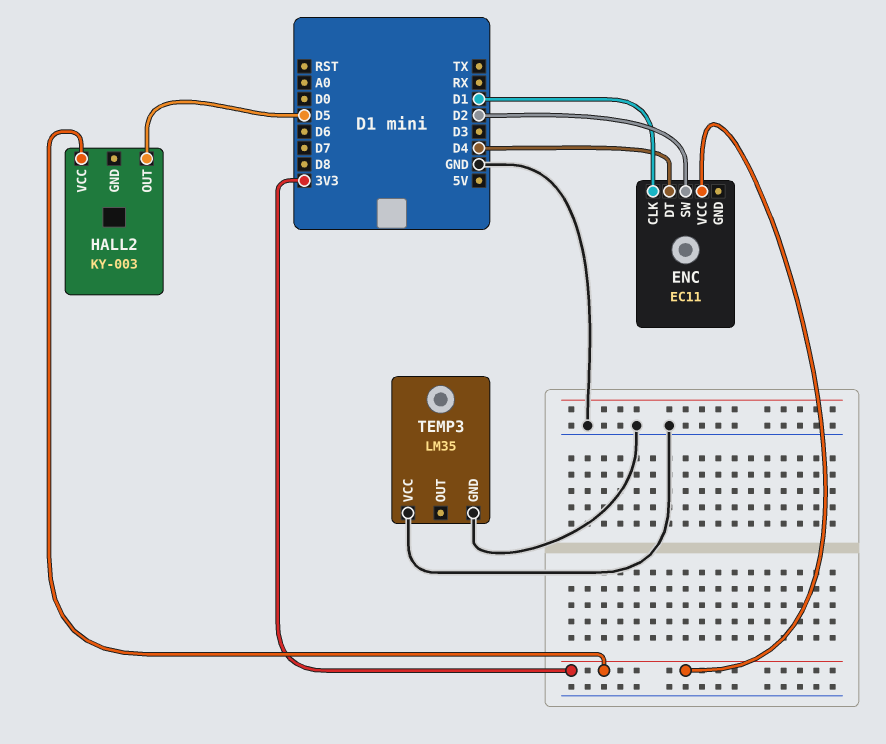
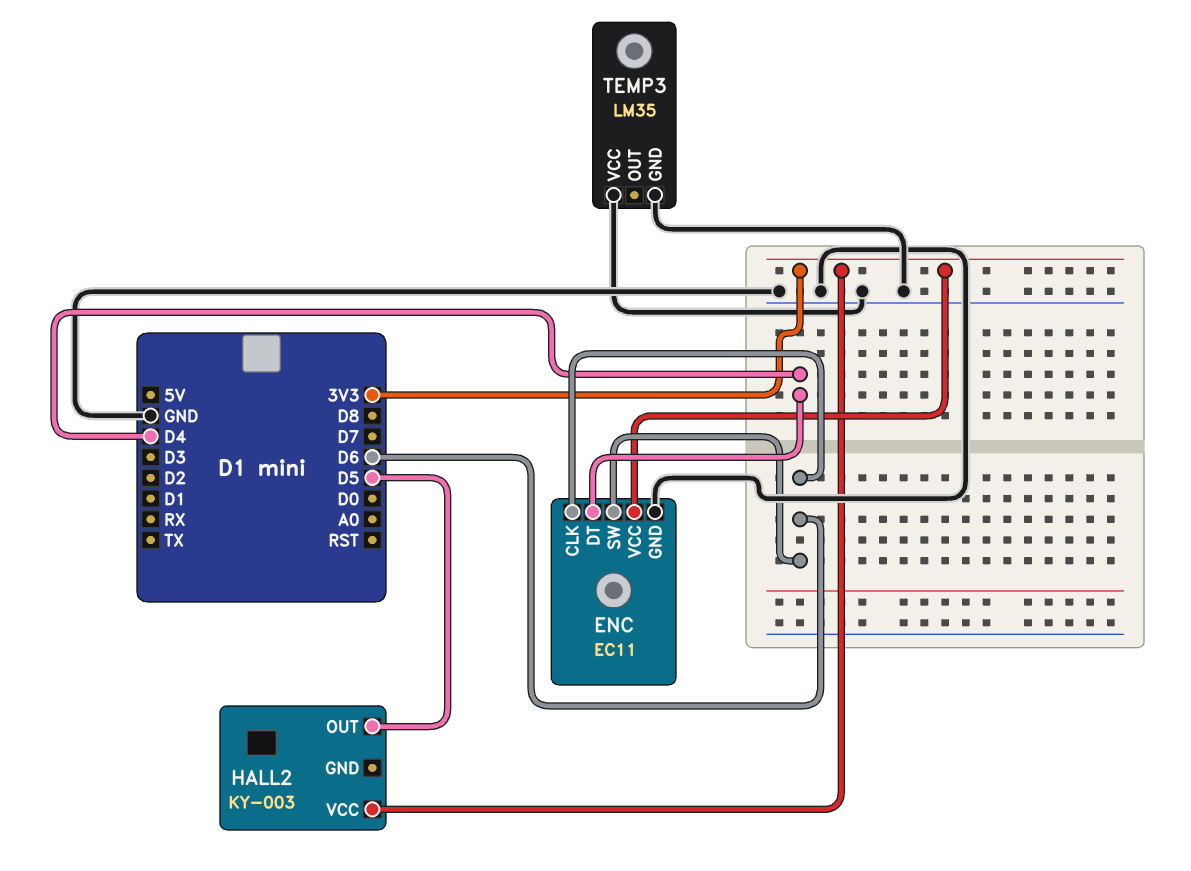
ENC pin CLK: D1 -> D6
ENC pin GND: none -> GND
ENC pin SW: D2 -> D6

